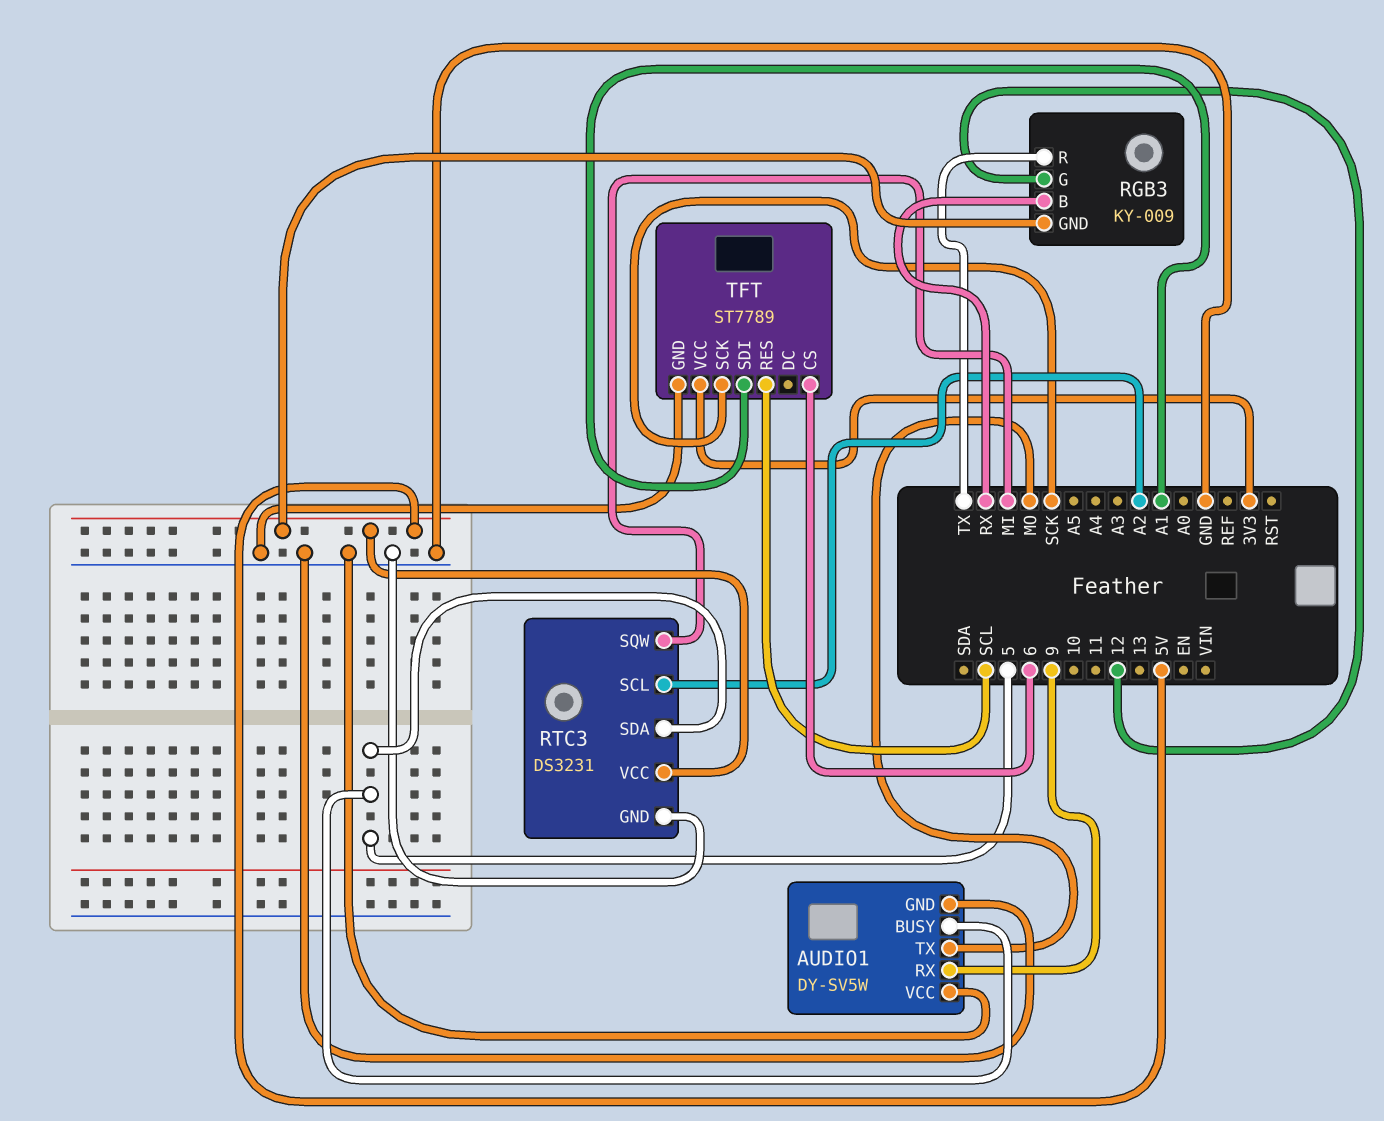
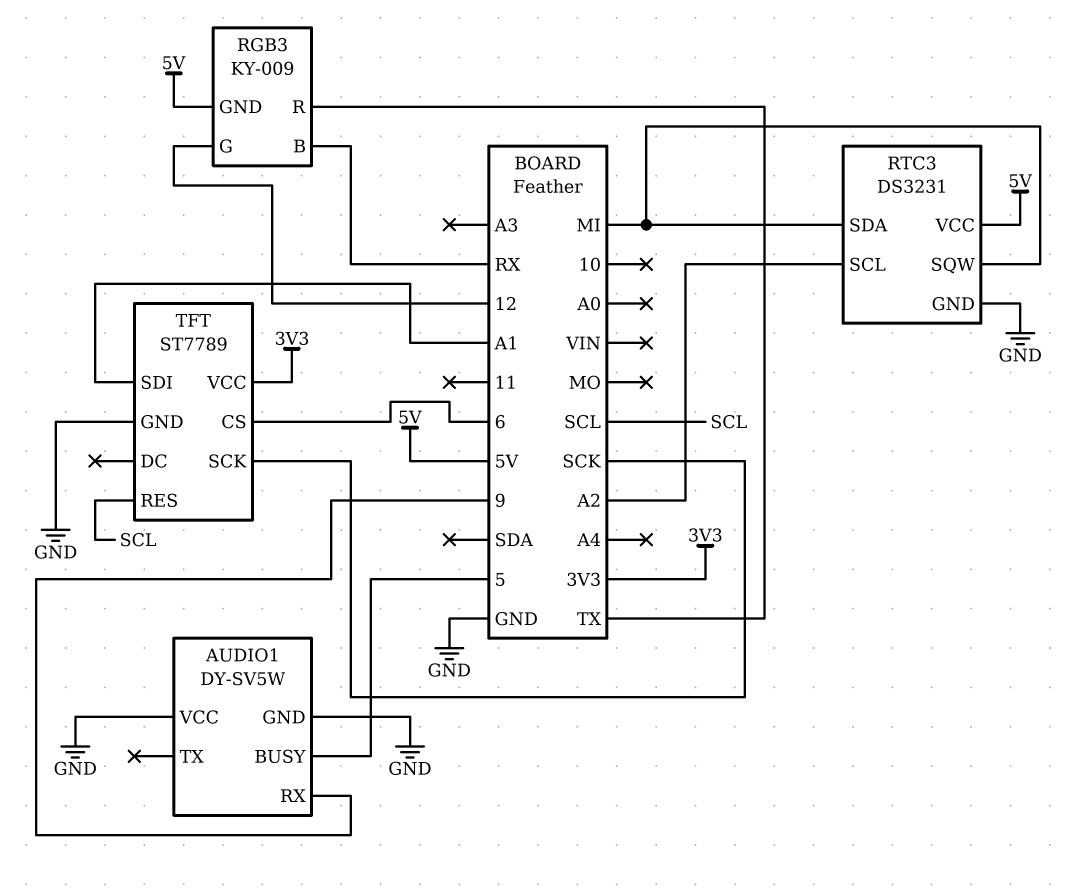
AUDIO1 pin TX: MO -> none
RTC3 pin SDA: 5 -> MI

